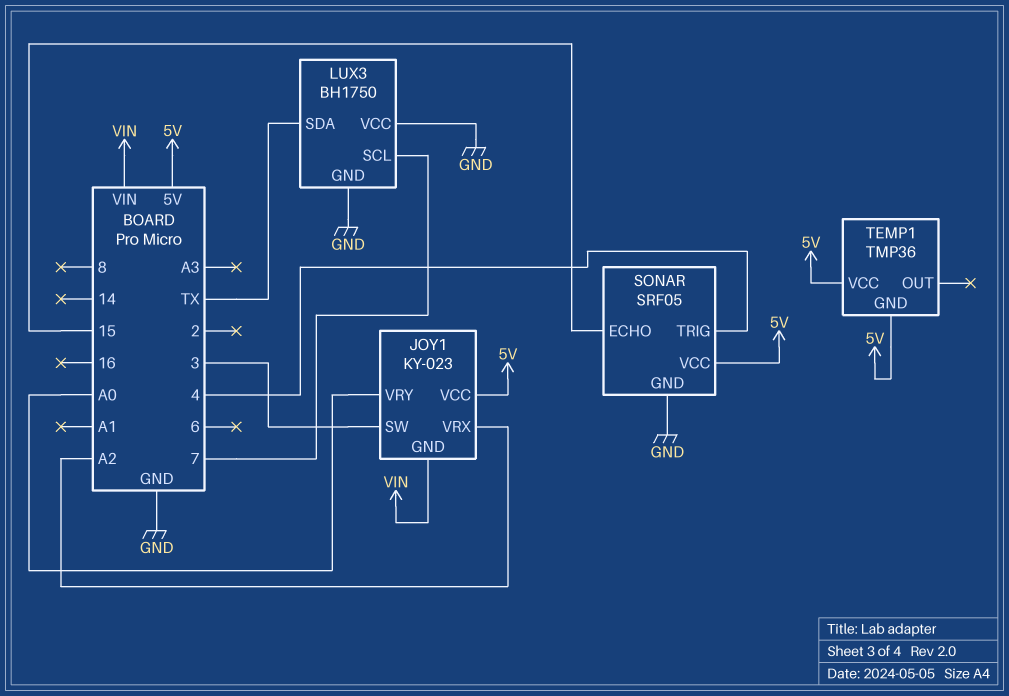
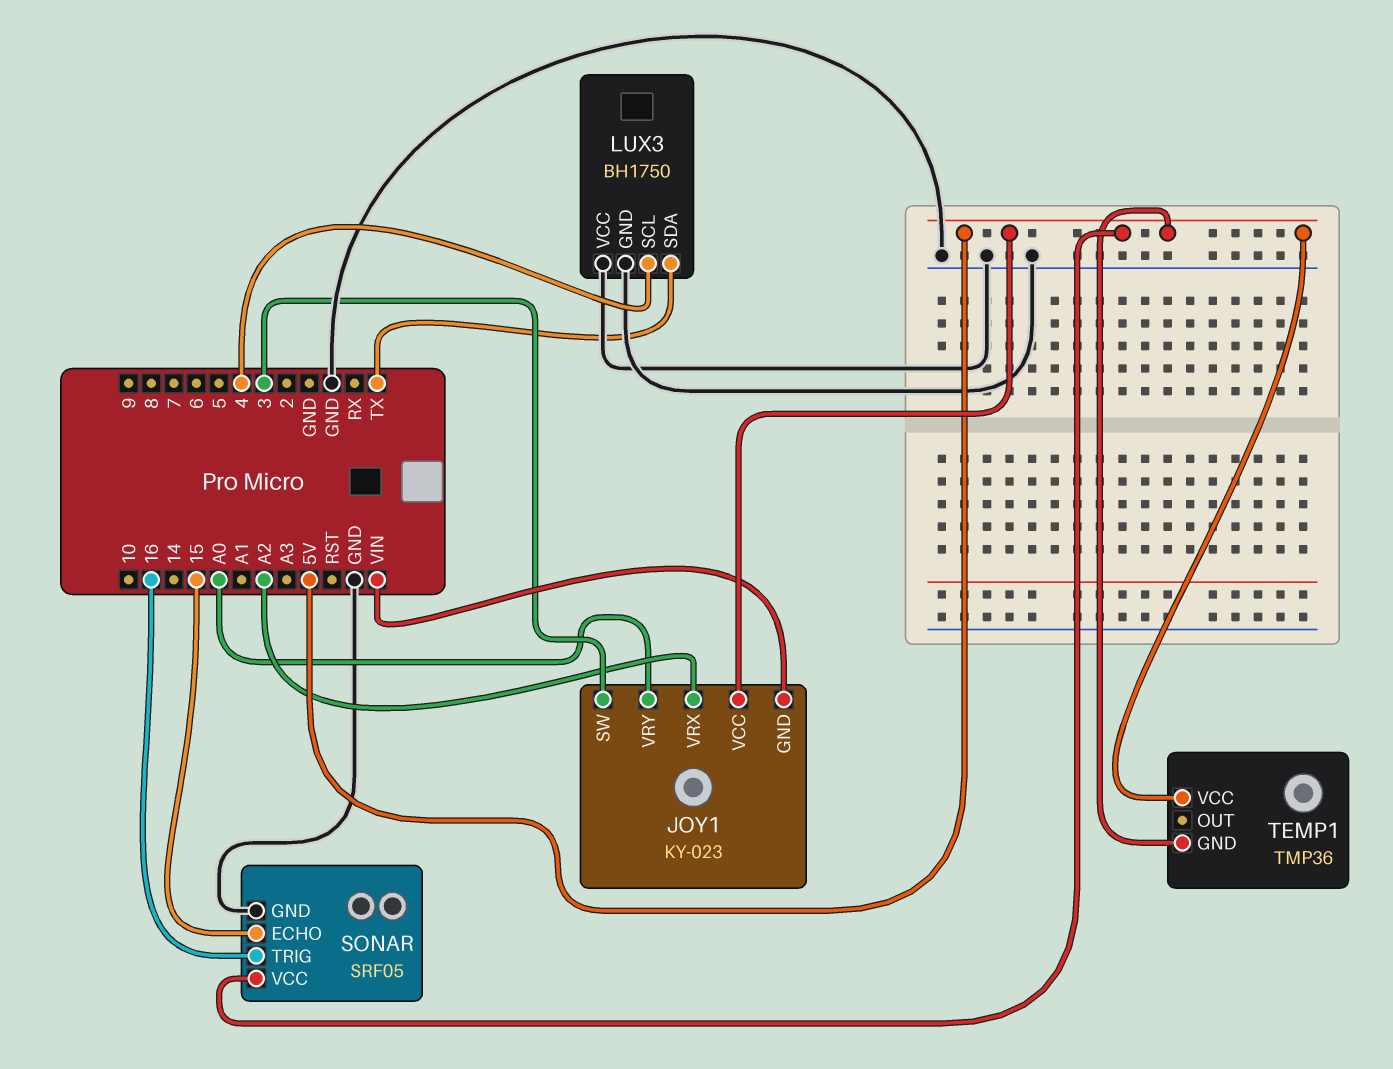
LUX3 pin SCL: 7 -> 4
SONAR pin TRIG: 4 -> 16

